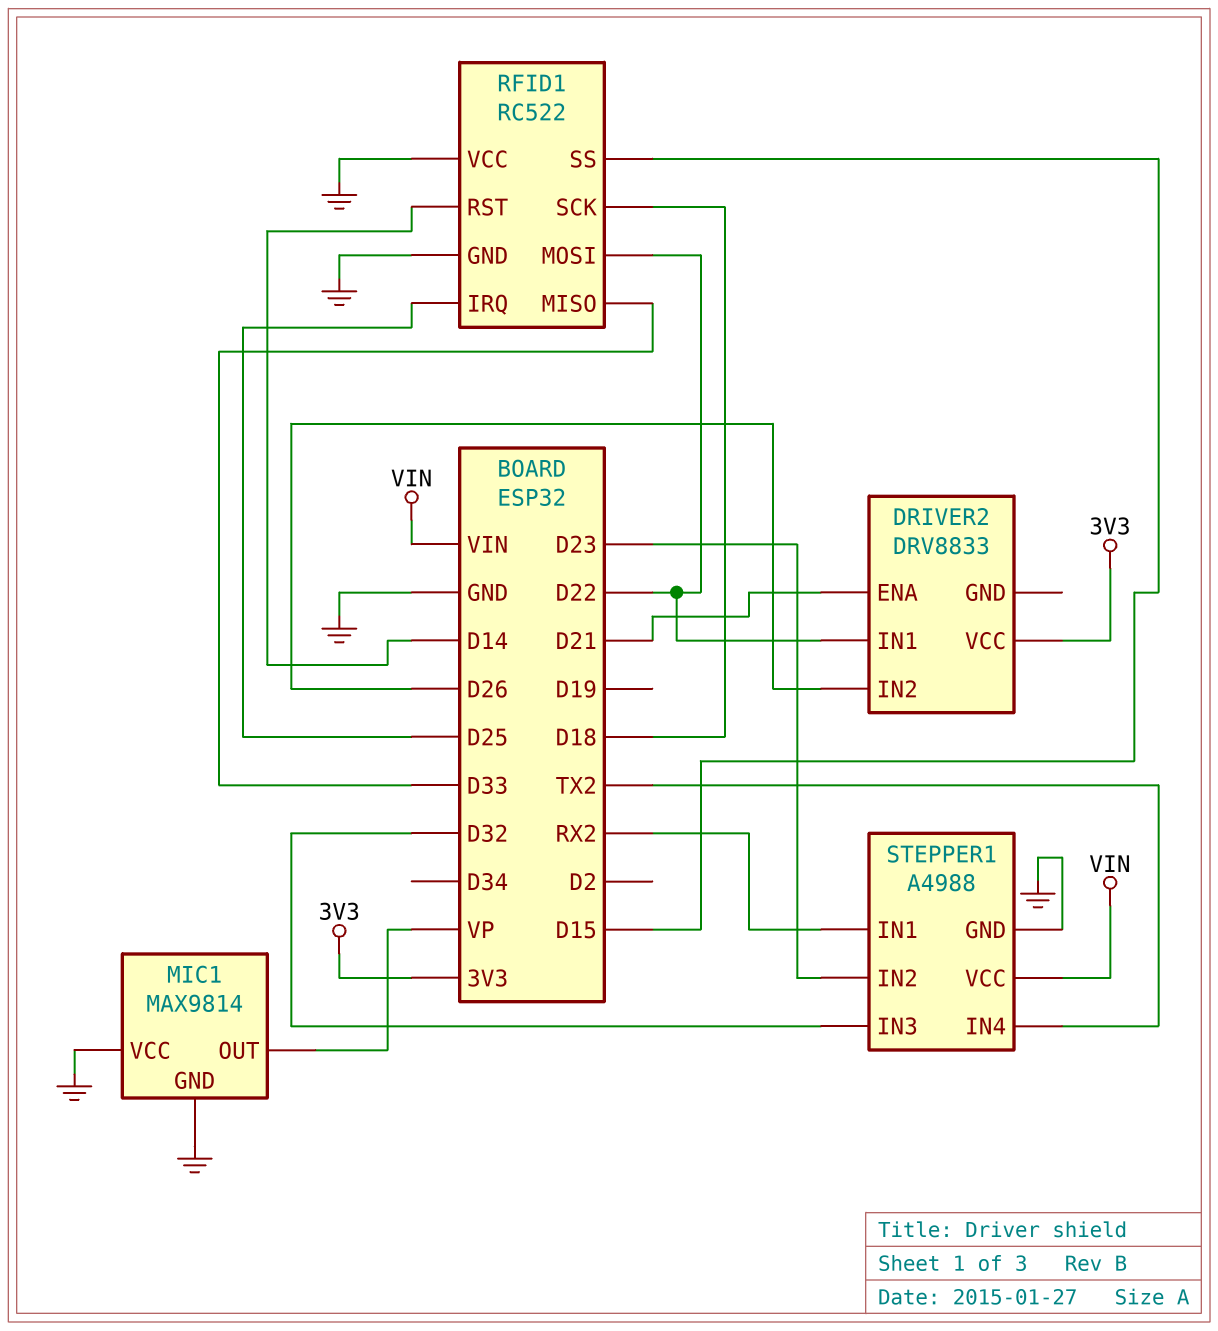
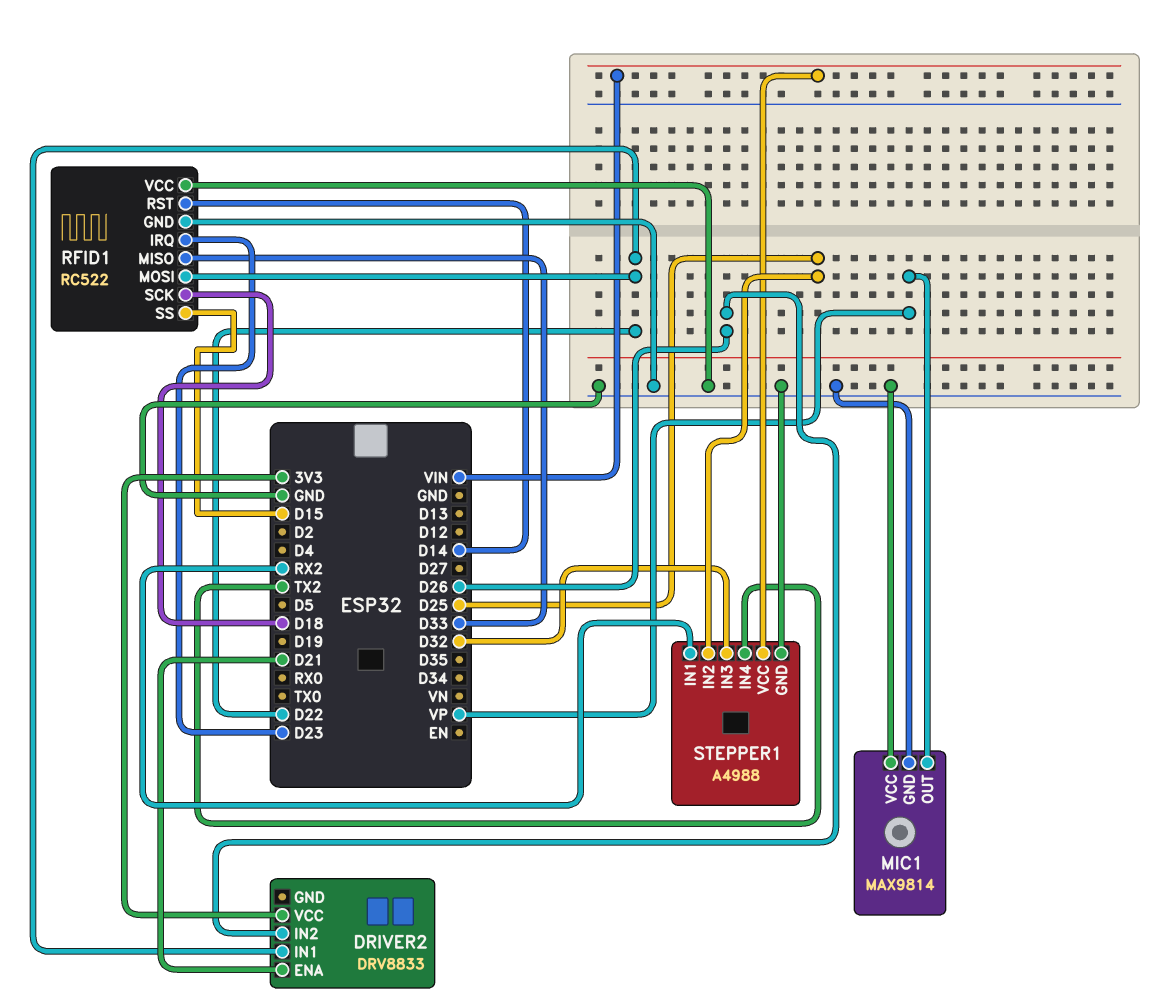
RFID1 pin IRQ: D25 -> D23
STEPPER1 pin IN2: D23 -> D25

